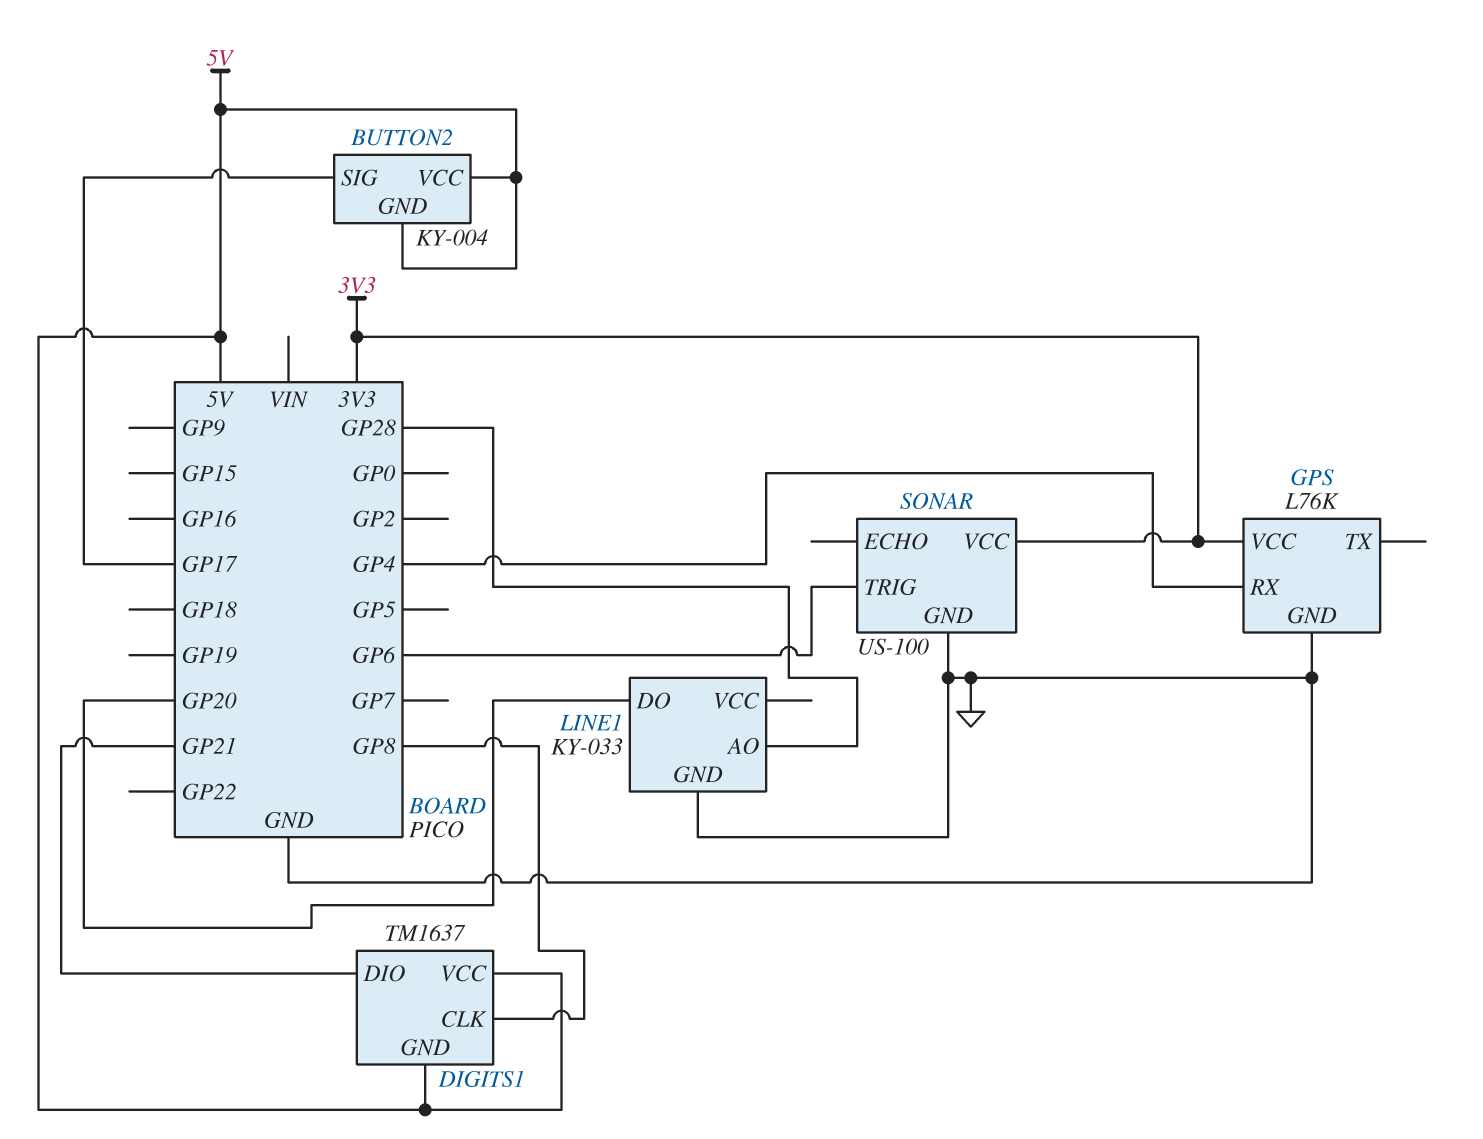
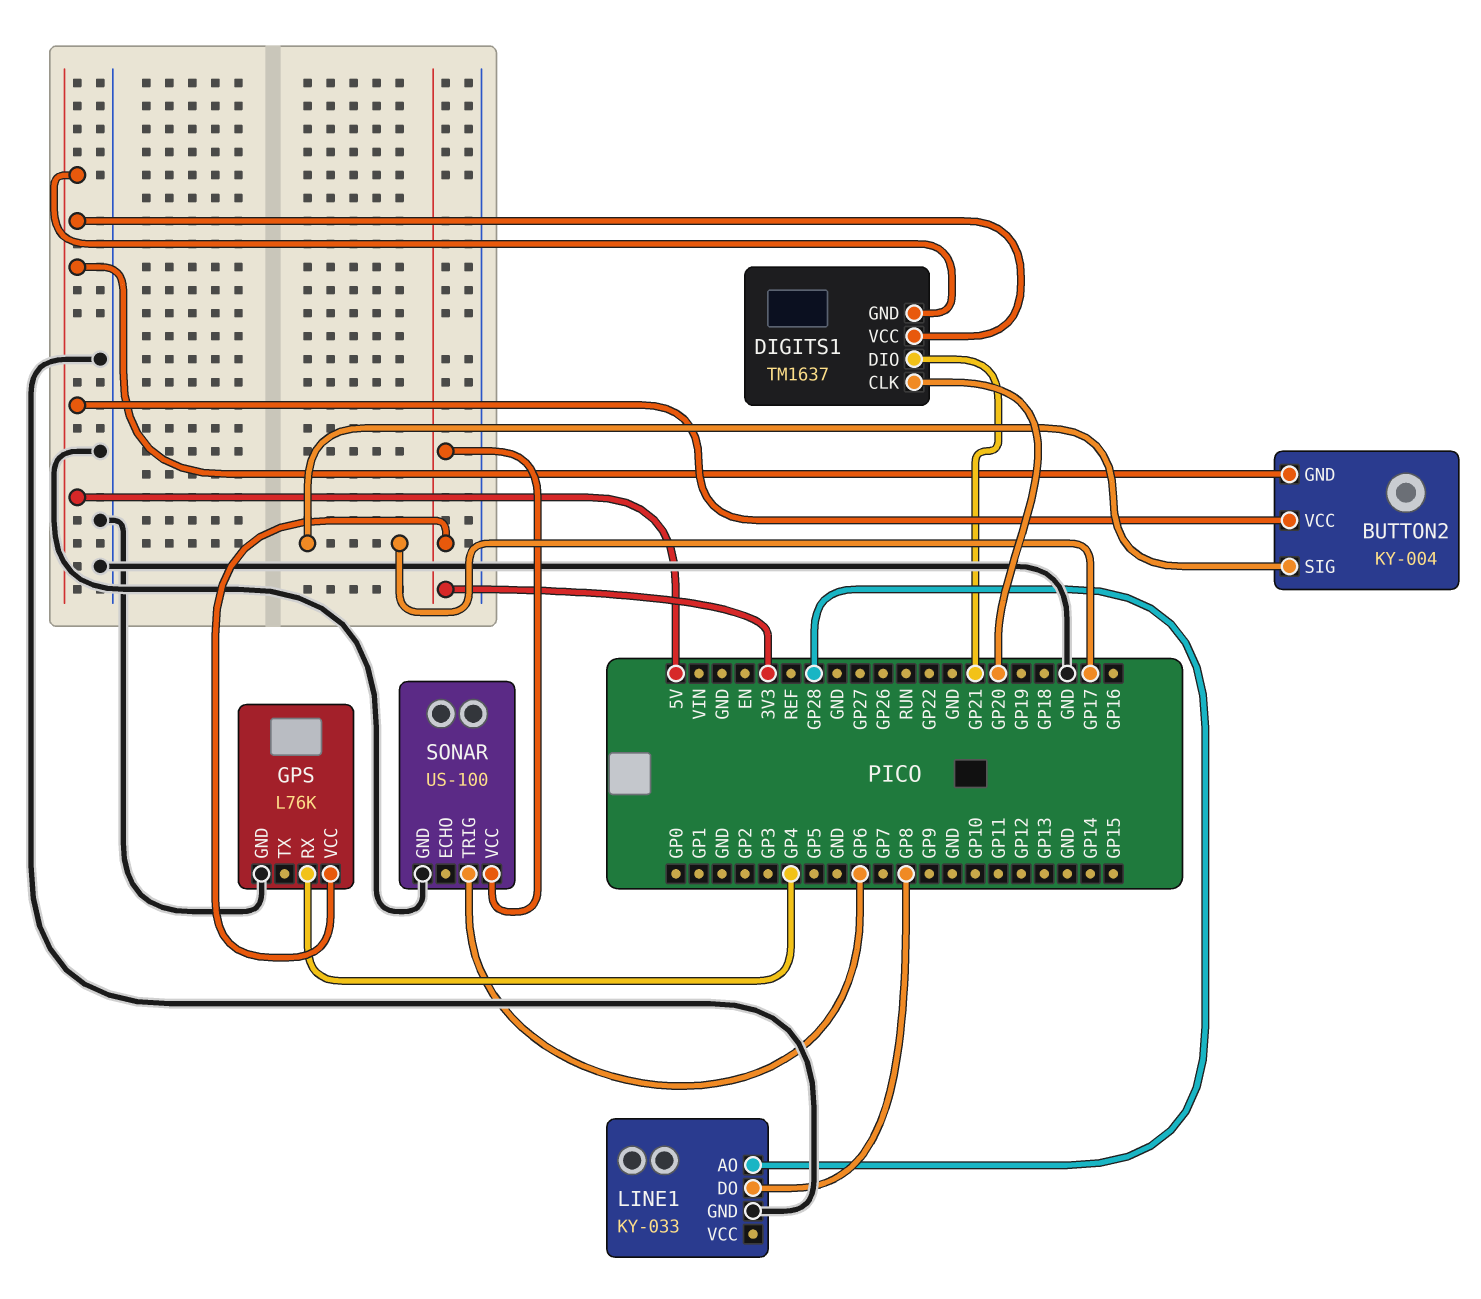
DIGITS1 pin CLK: GP8 -> GP20
LINE1 pin DO: GP20 -> GP8

